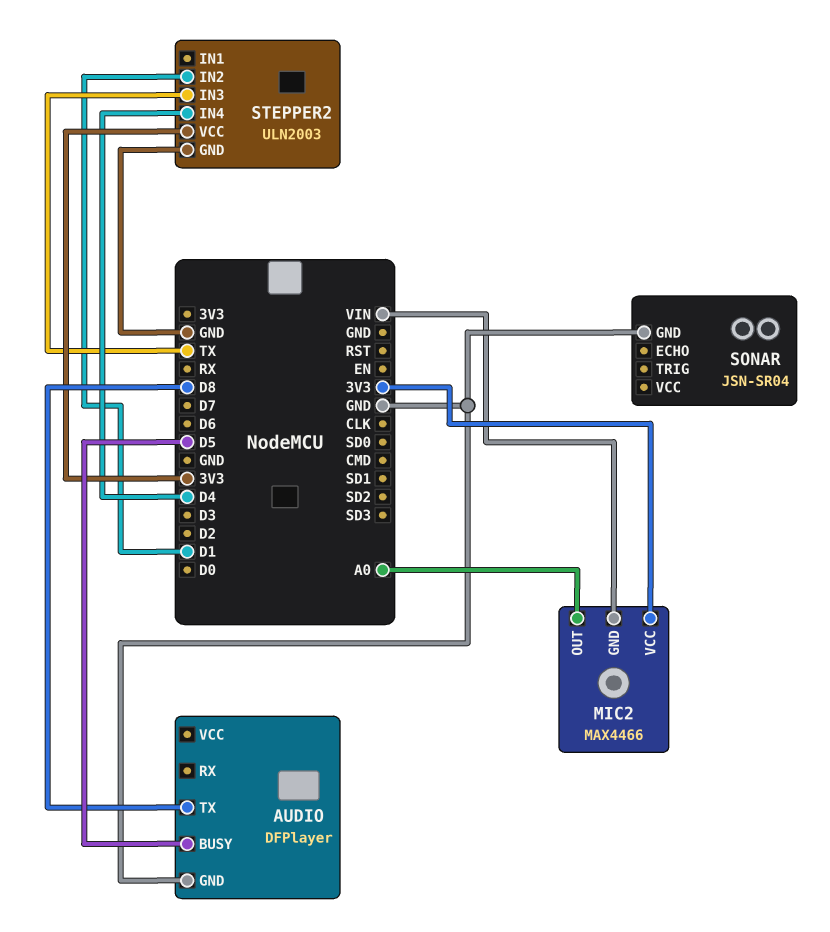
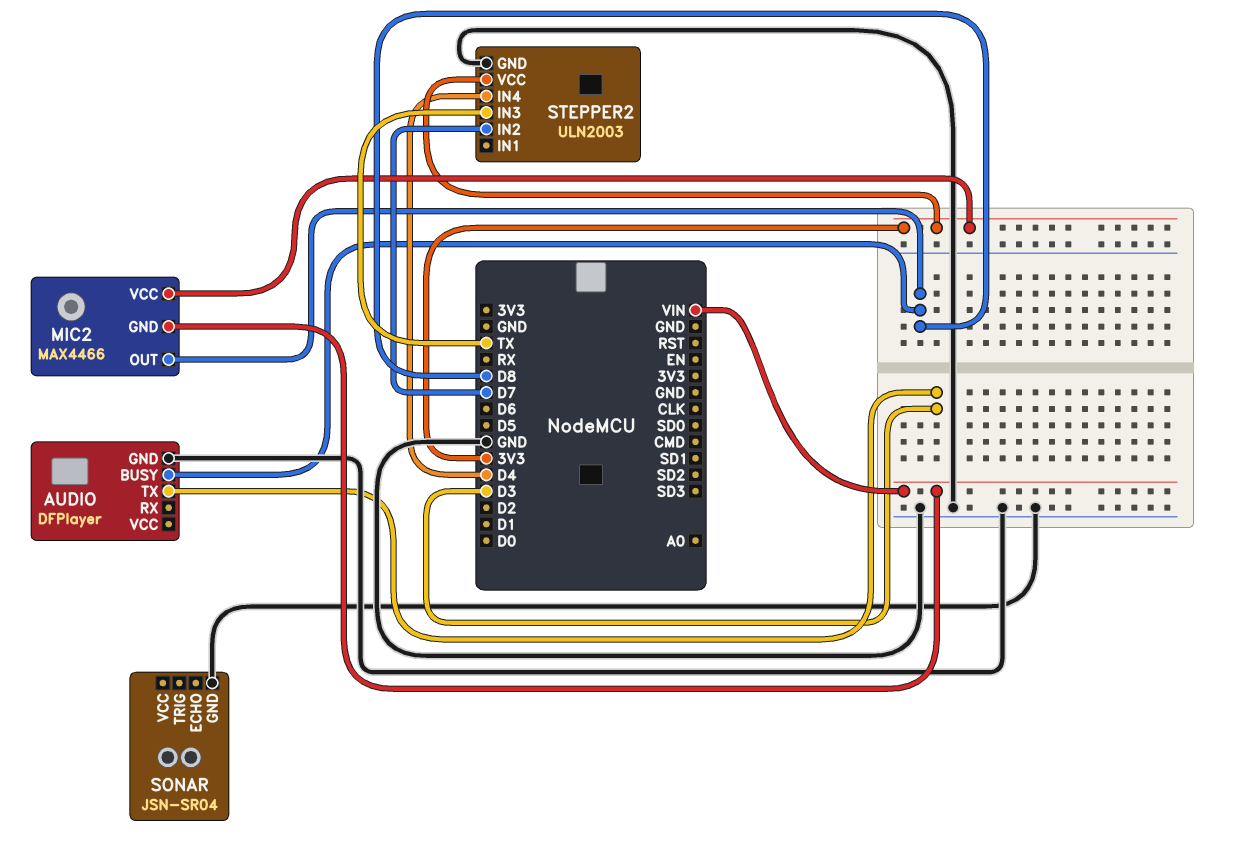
AUDIO pin BUSY: D5 -> D8
AUDIO pin TX: D8 -> D3
MIC2 pin OUT: A0 -> D8
STEPPER2 pin IN2: D1 -> D7

